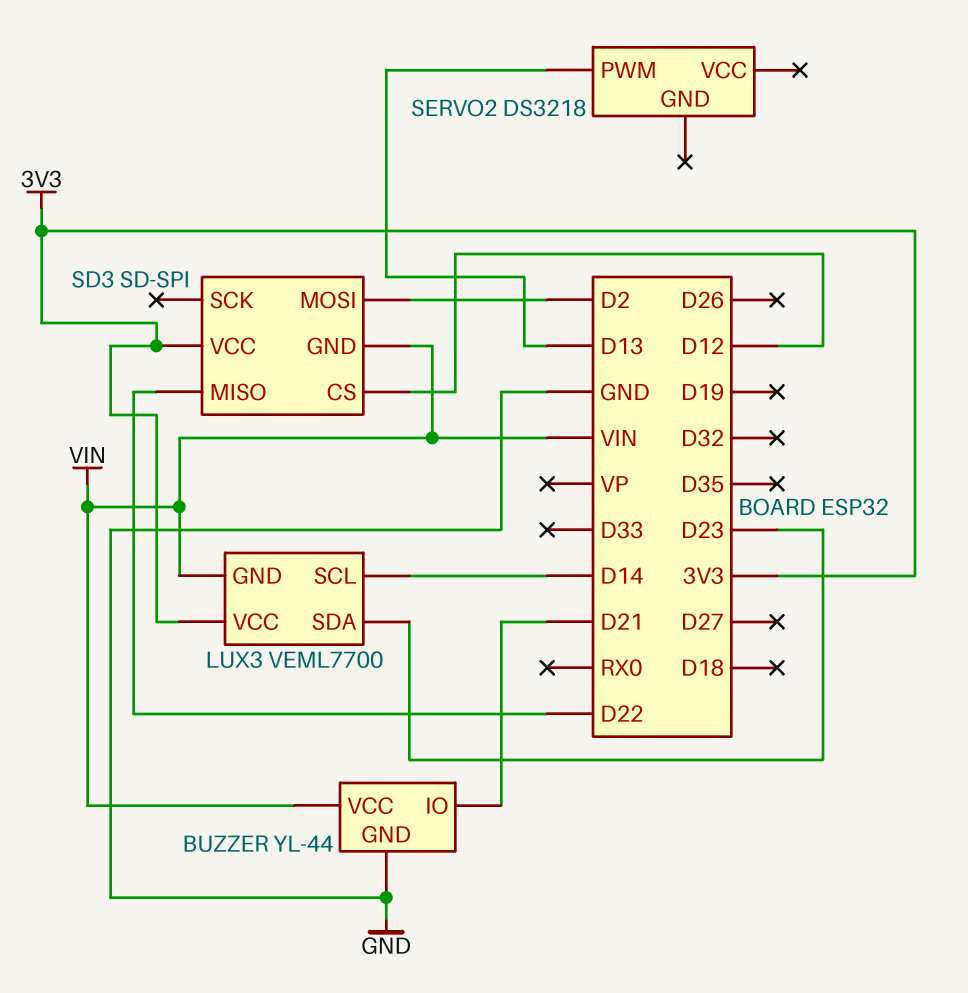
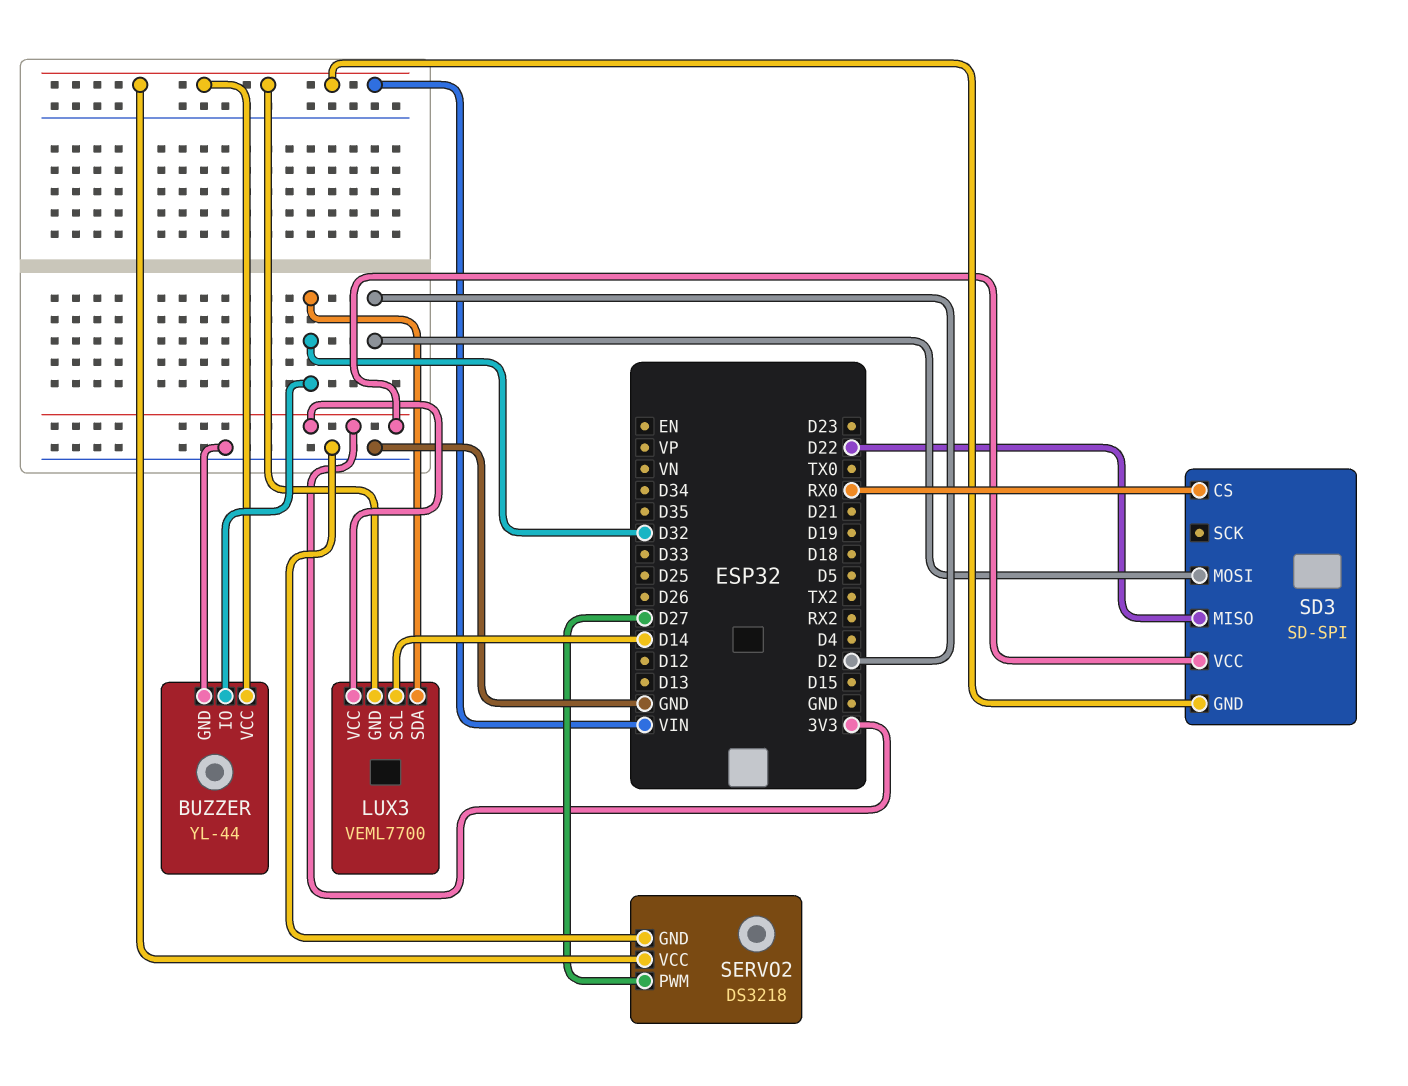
BUZZER pin IO: D21 -> D32
LUX3 pin SDA: D23 -> D32
SD3 pin CS: D12 -> RX0
SERVO2 pin GND: none -> GND
SERVO2 pin PWM: D13 -> D27
SERVO2 pin VCC: none -> VIN

